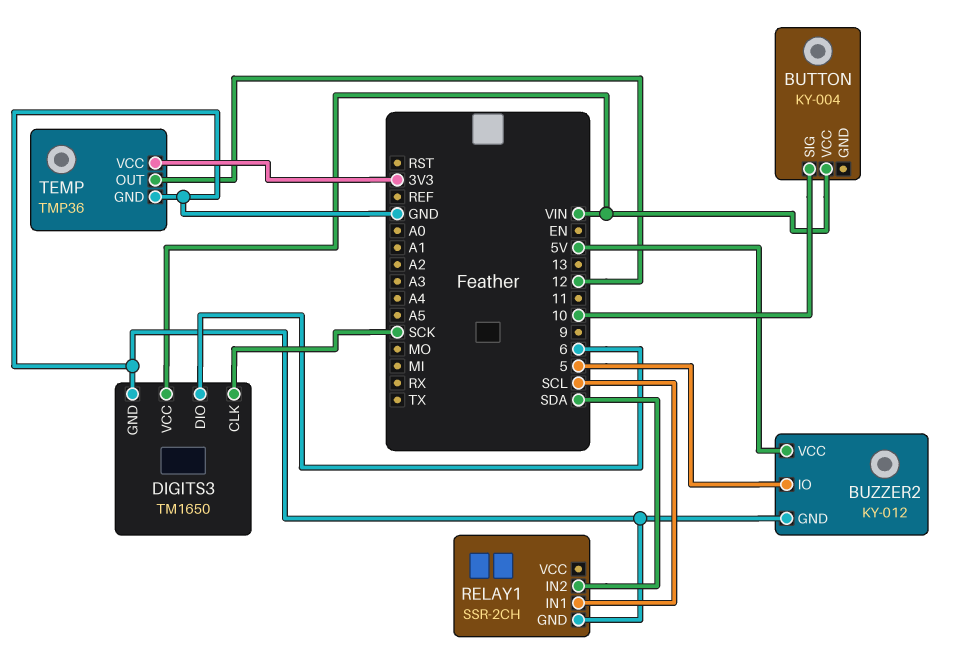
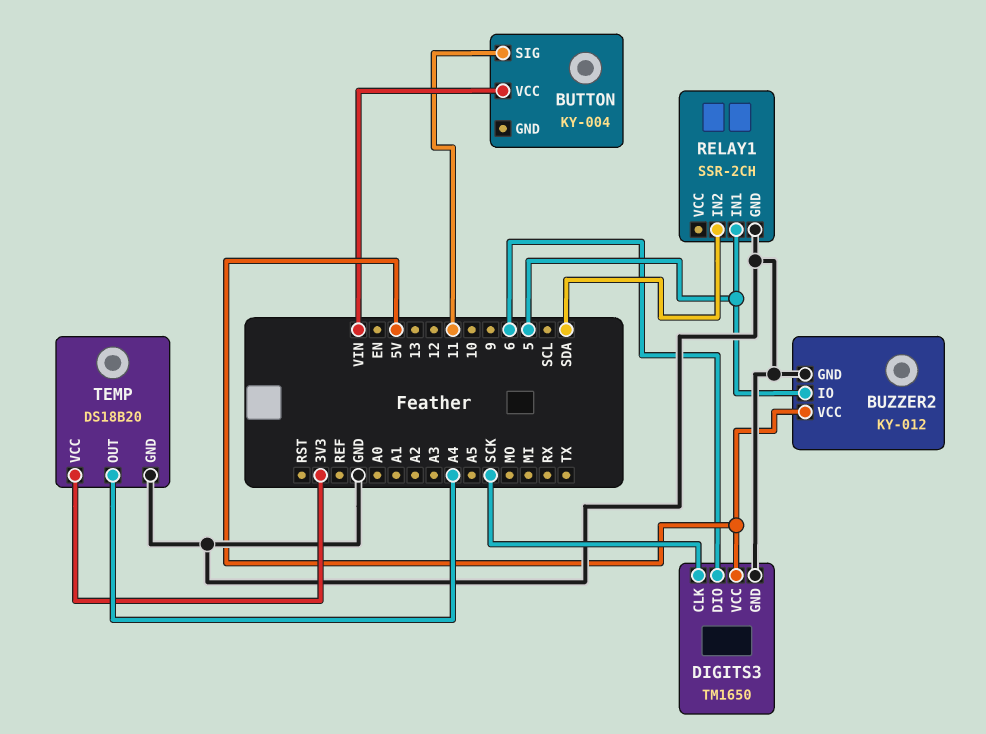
BUTTON pin SIG: 10 -> 11
DIGITS3 pin VCC: VIN -> 5V
RELAY1 pin IN1: SCL -> 5
TEMP: TMP36 -> DS18B20
TEMP pin OUT: 12 -> A4

